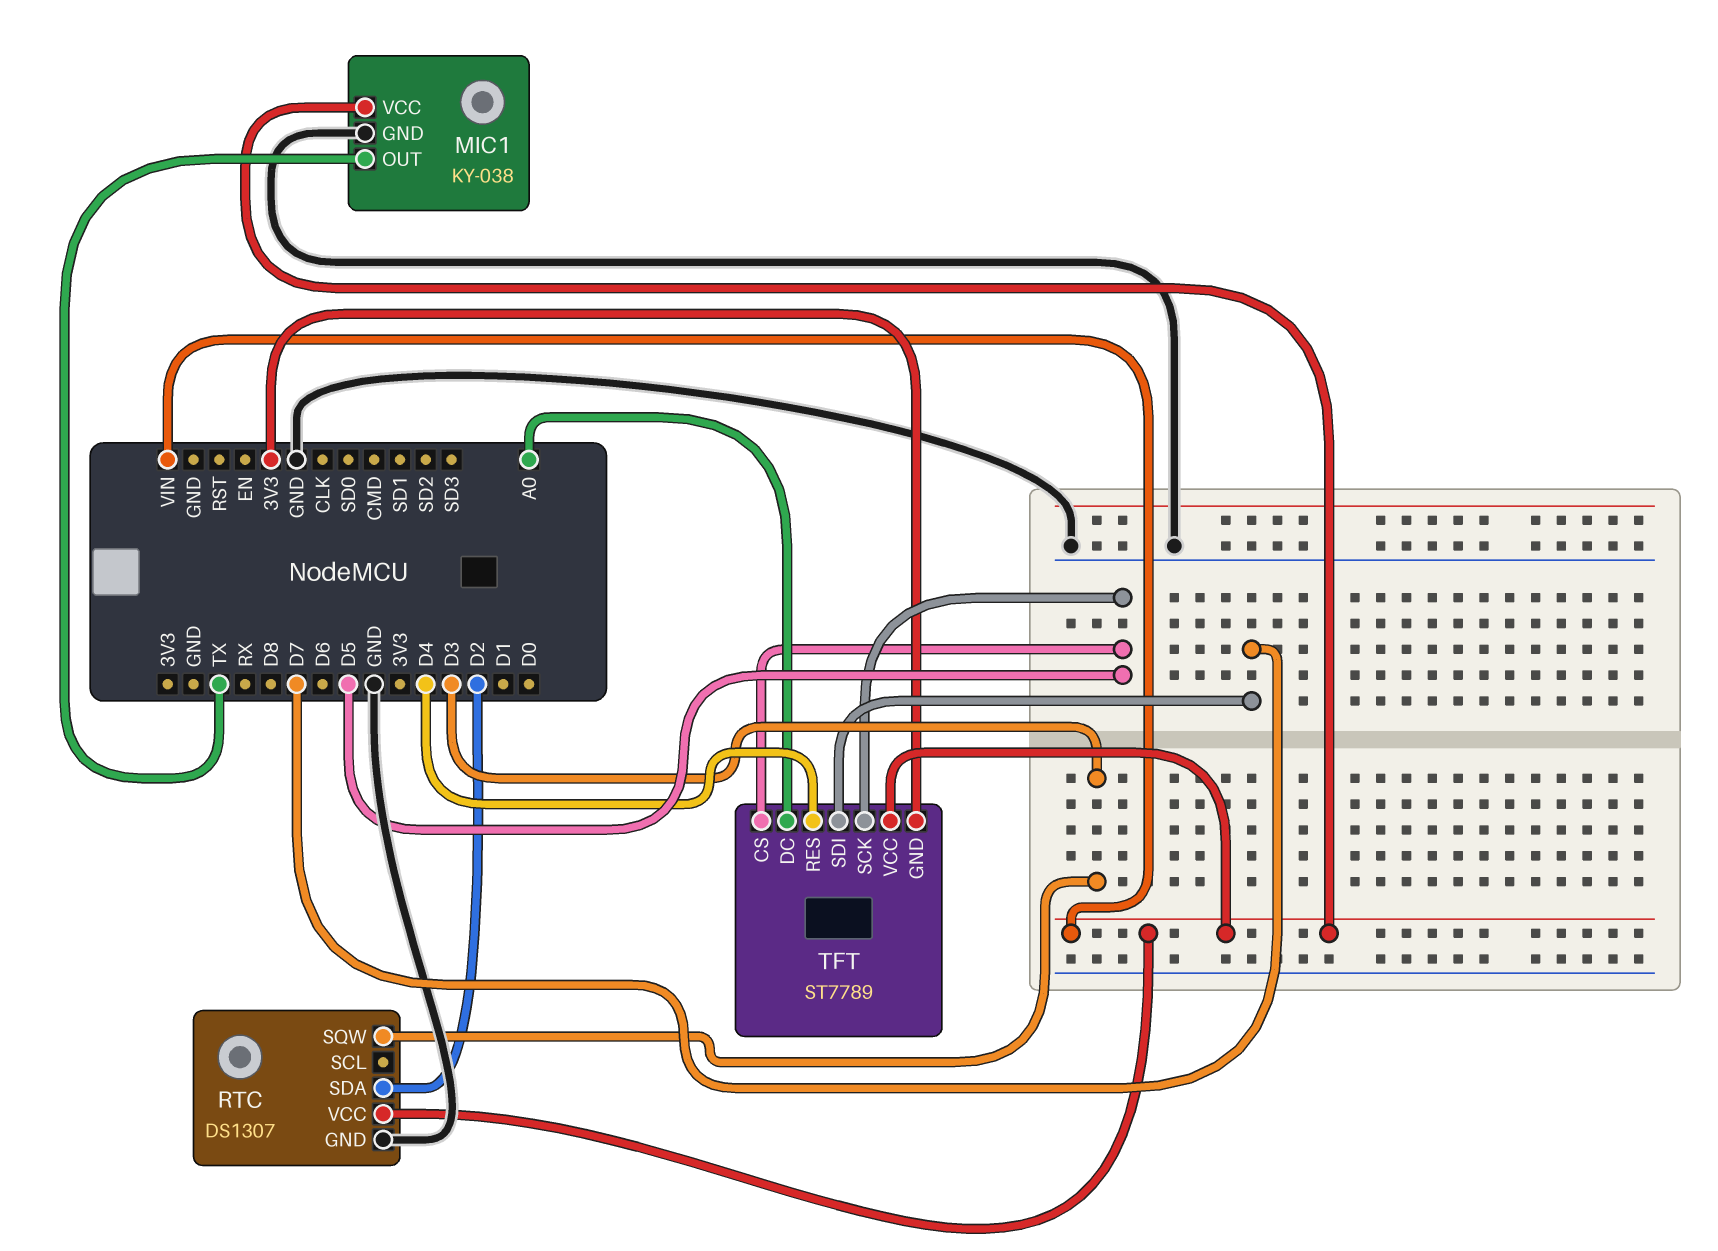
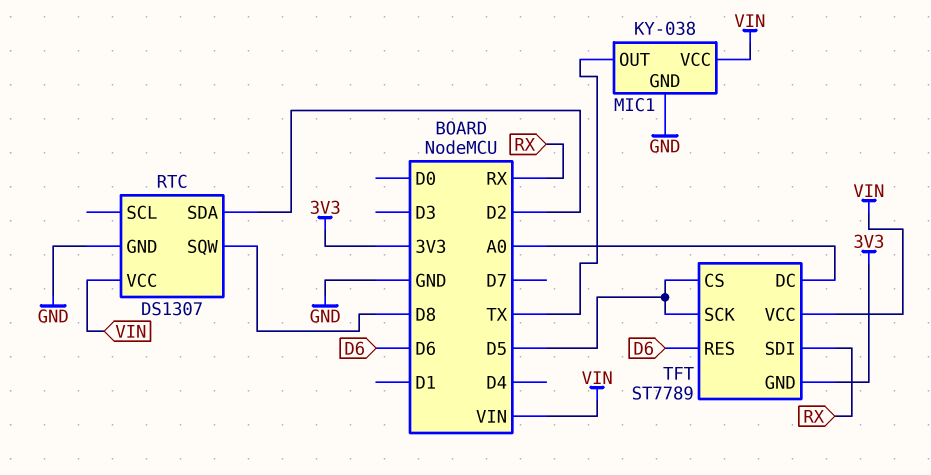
RTC pin SQW: D3 -> D8
TFT pin RES: D4 -> D6
TFT pin SDI: D7 -> RX

